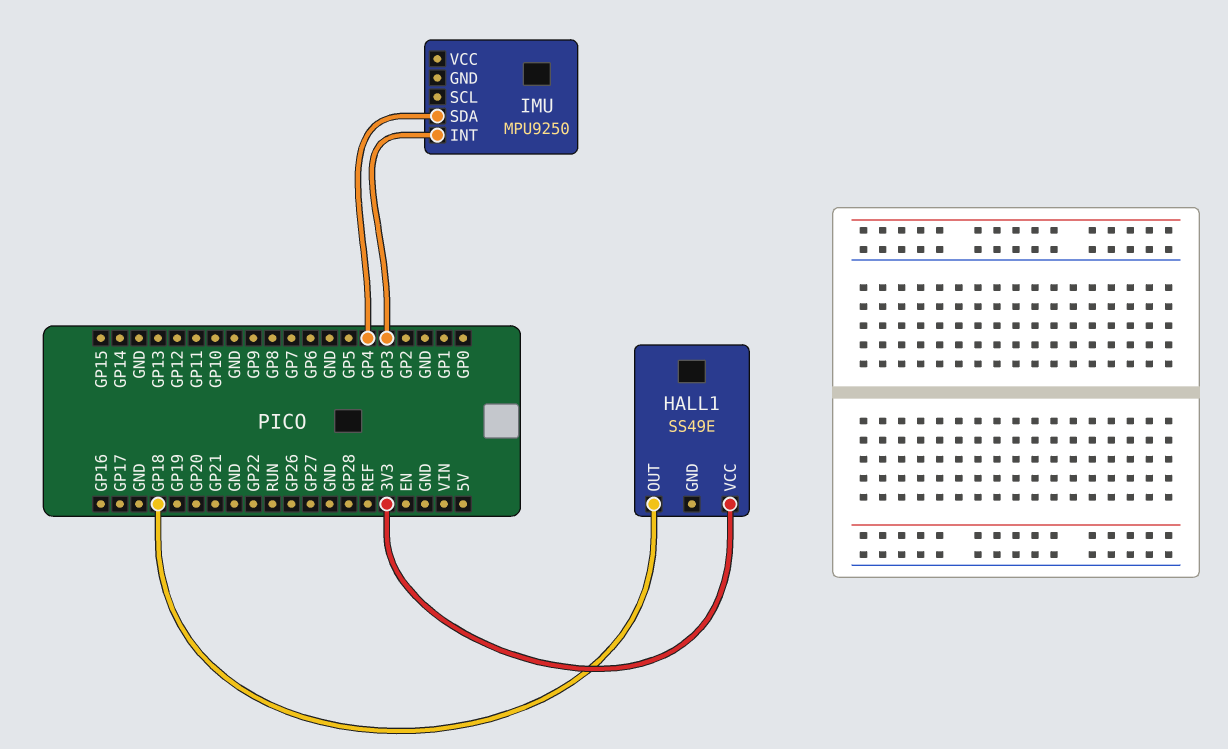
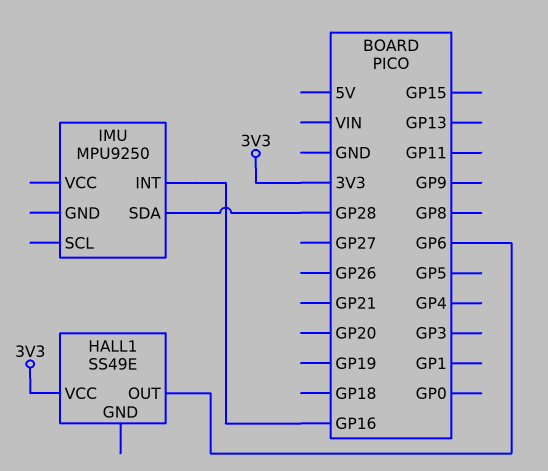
HALL1 pin OUT: GP18 -> GP6
IMU pin INT: GP3 -> GP16
IMU pin SDA: GP4 -> GP28

